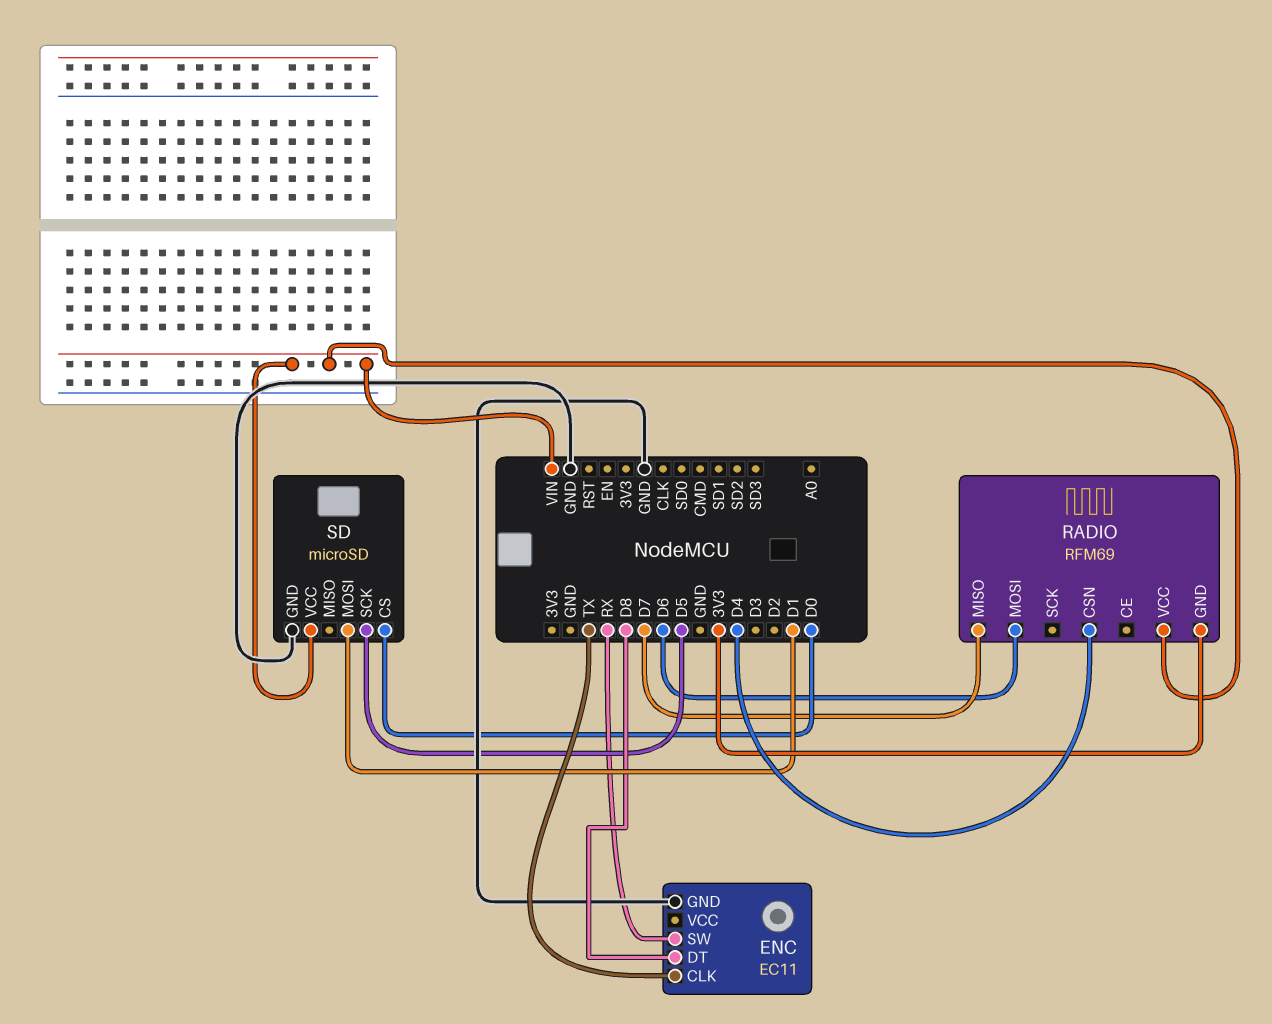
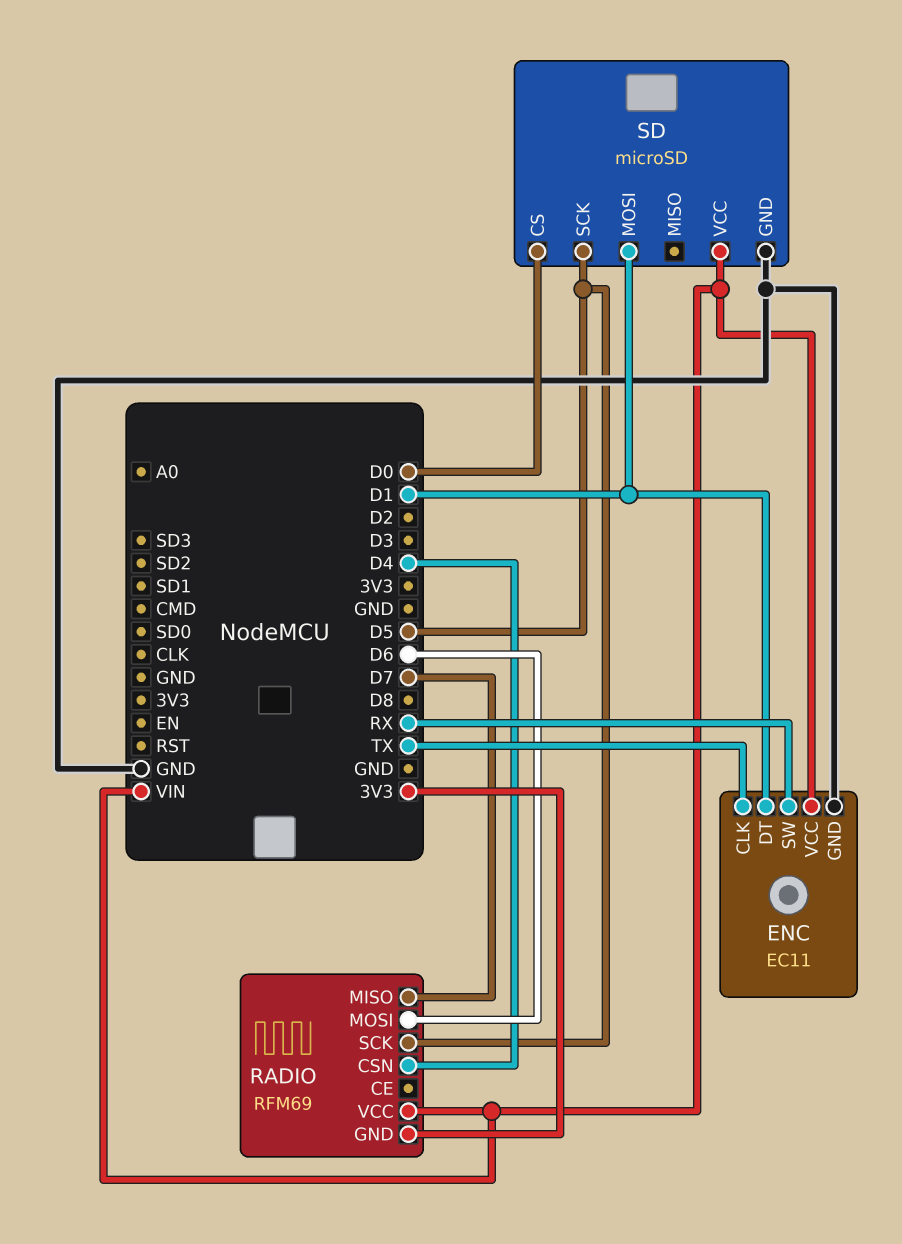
ENC pin DT: D8 -> D1
ENC pin VCC: none -> VIN
RADIO pin SCK: none -> D5

